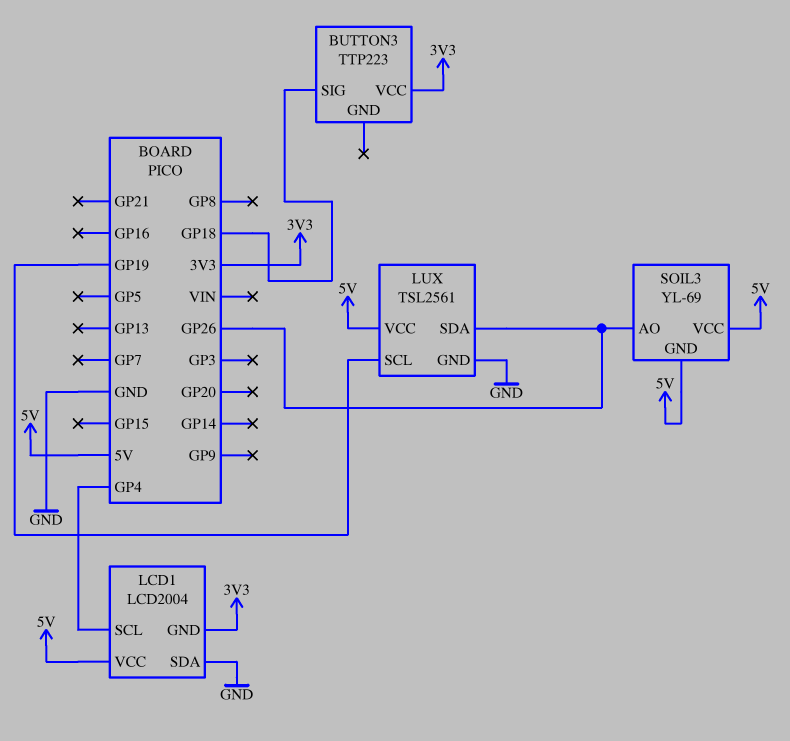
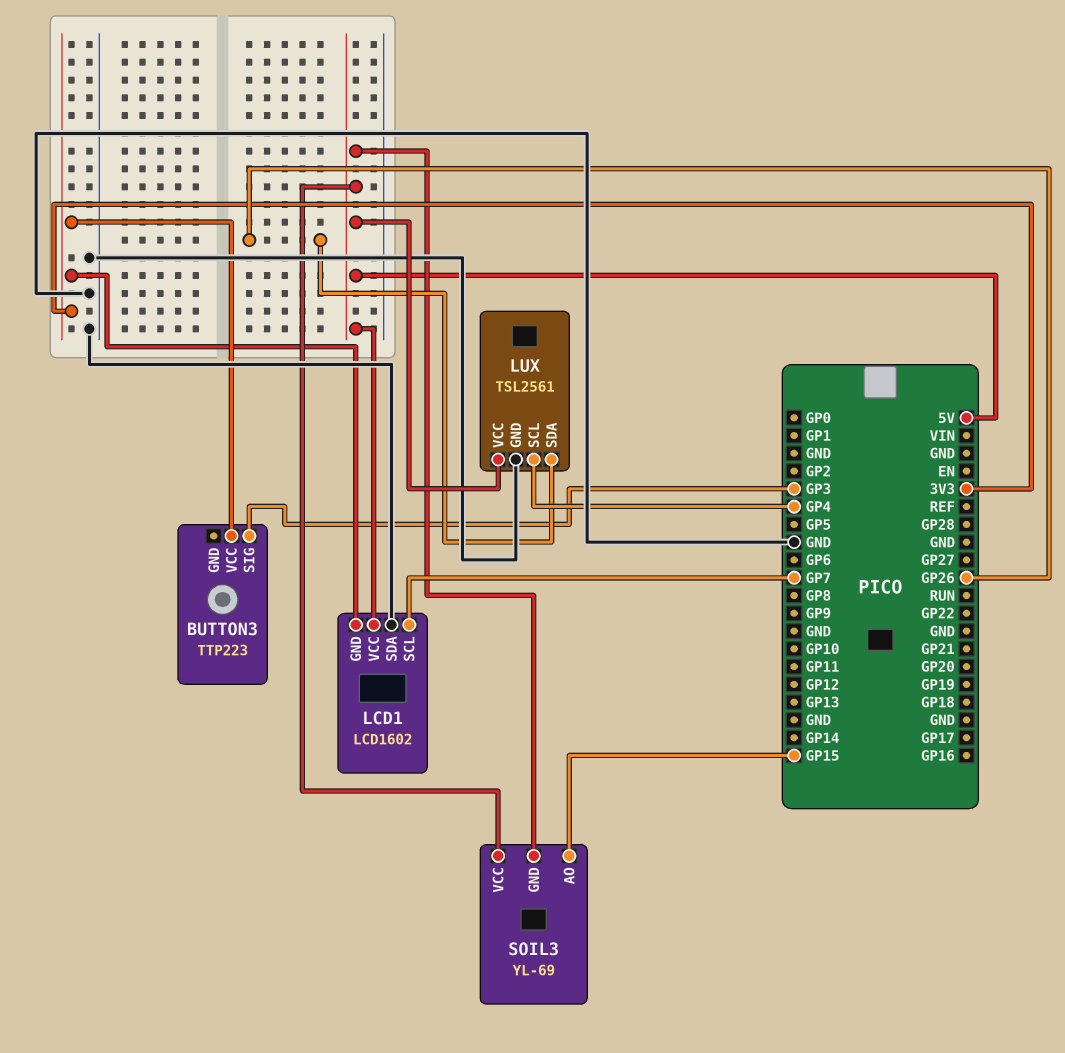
BUTTON3 pin SIG: GP18 -> GP3
LCD1: LCD2004 -> LCD1602
LCD1 pin SCL: GP4 -> GP7
LUX pin SCL: GP19 -> GP4
SOIL3 pin AO: GP26 -> GP15

